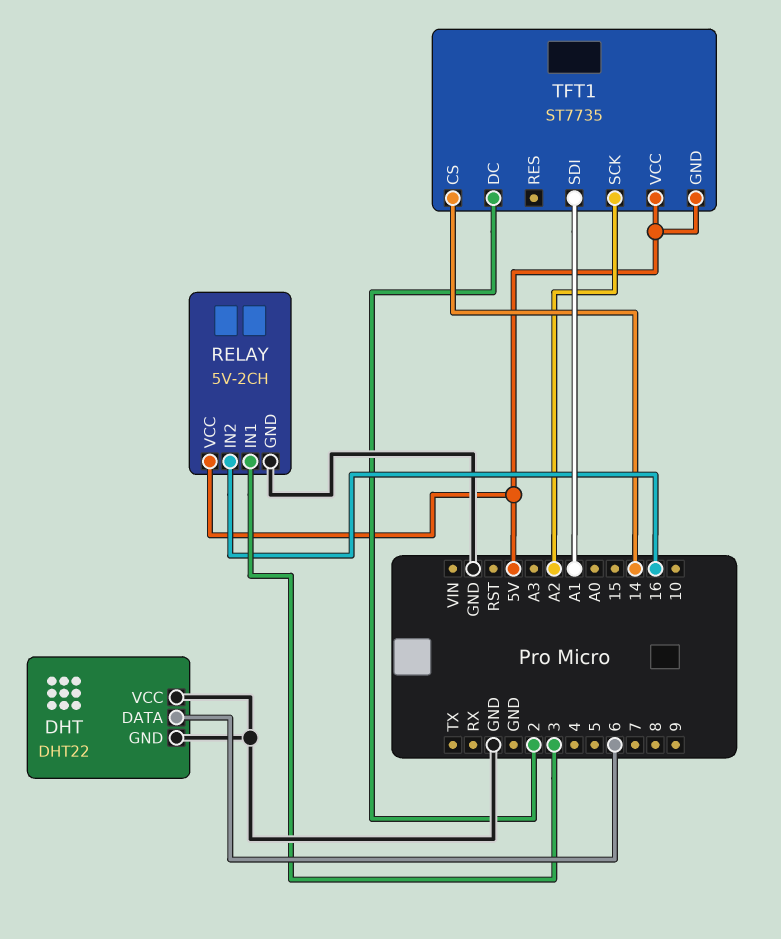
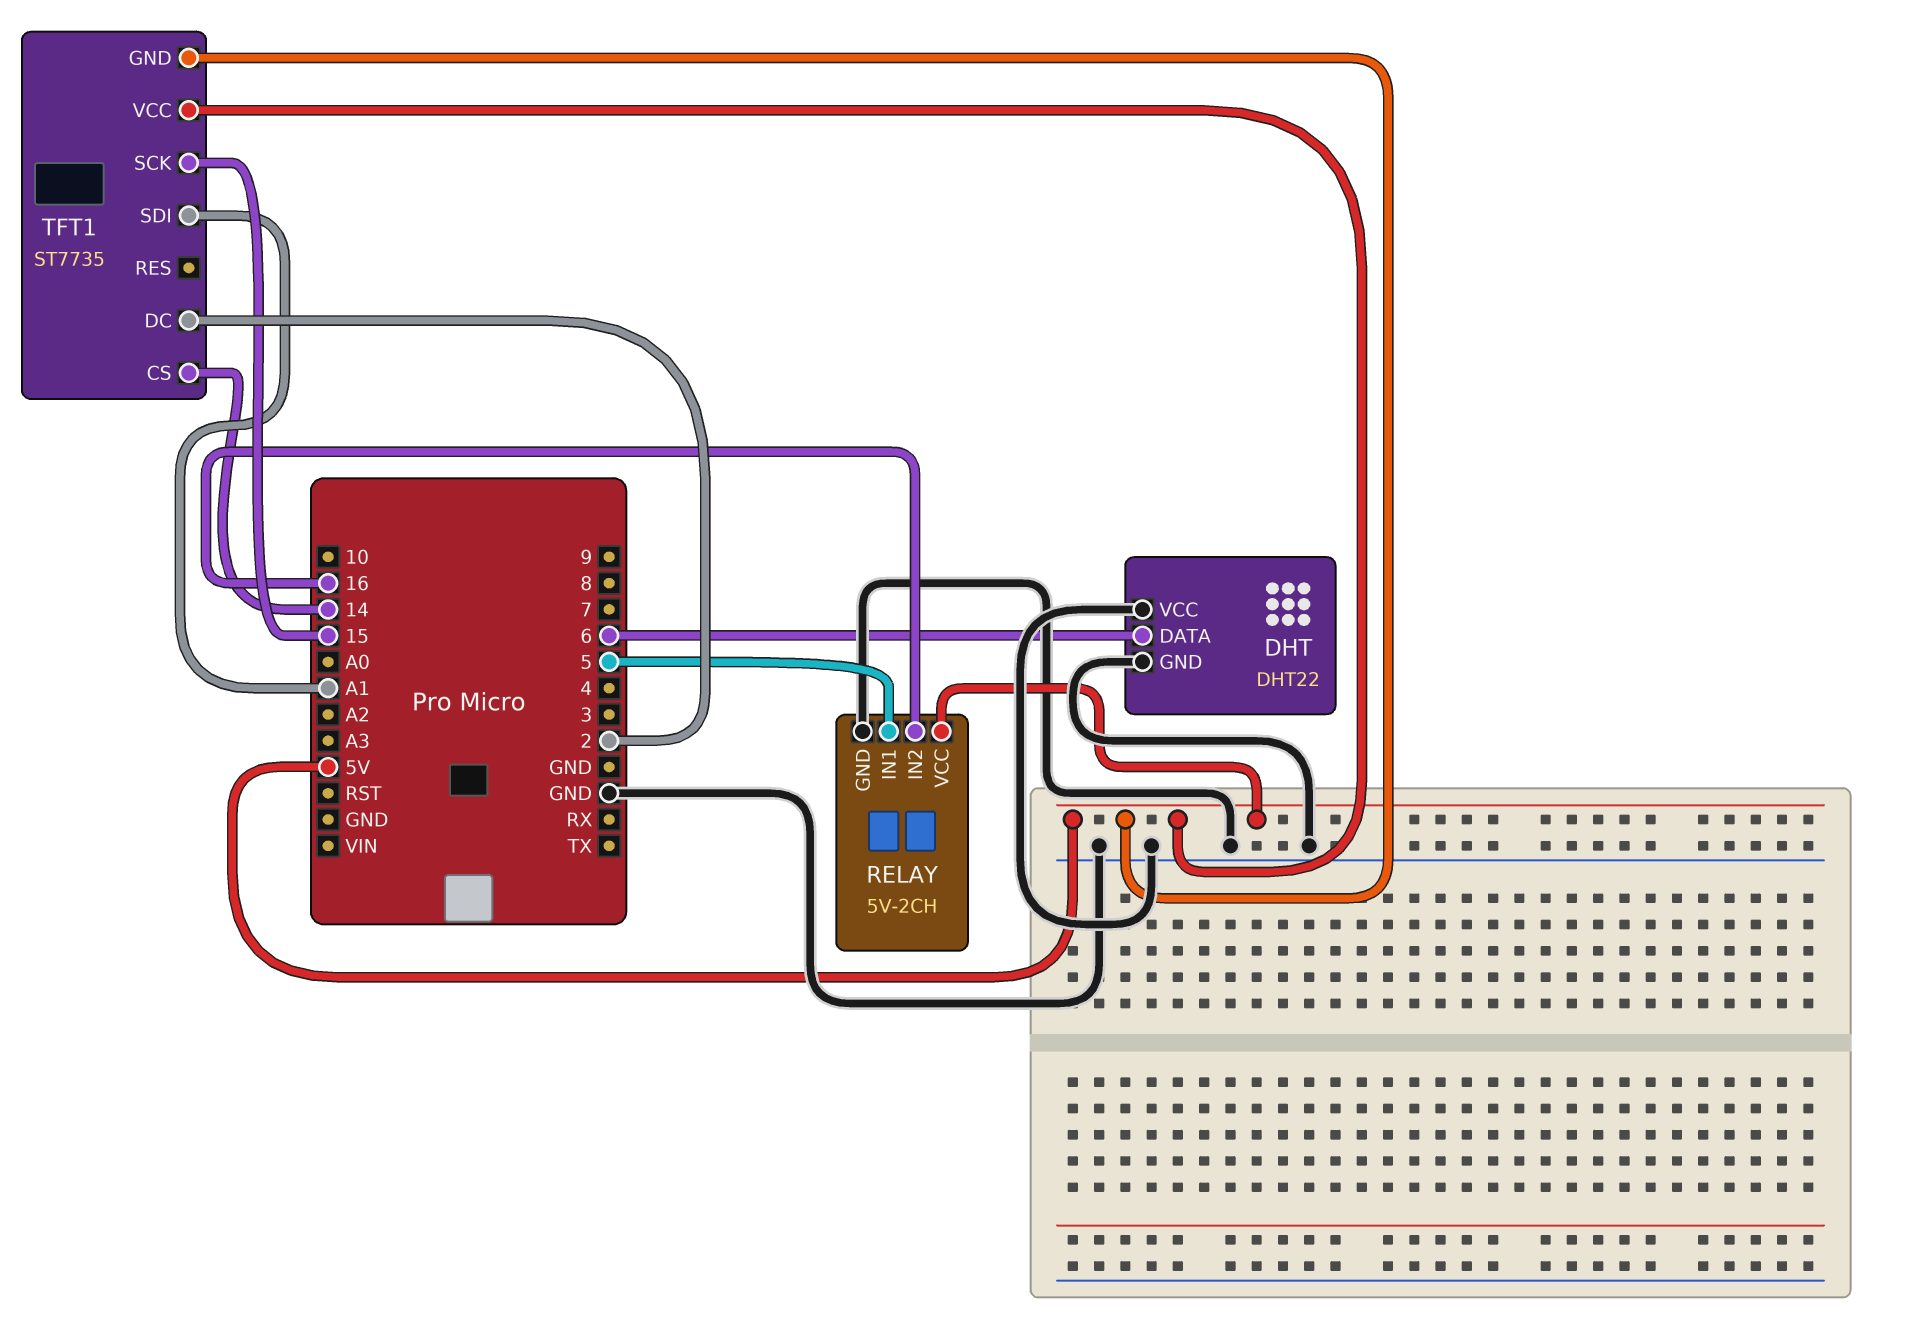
RELAY pin IN1: 3 -> 5
TFT1 pin SCK: A2 -> 15

